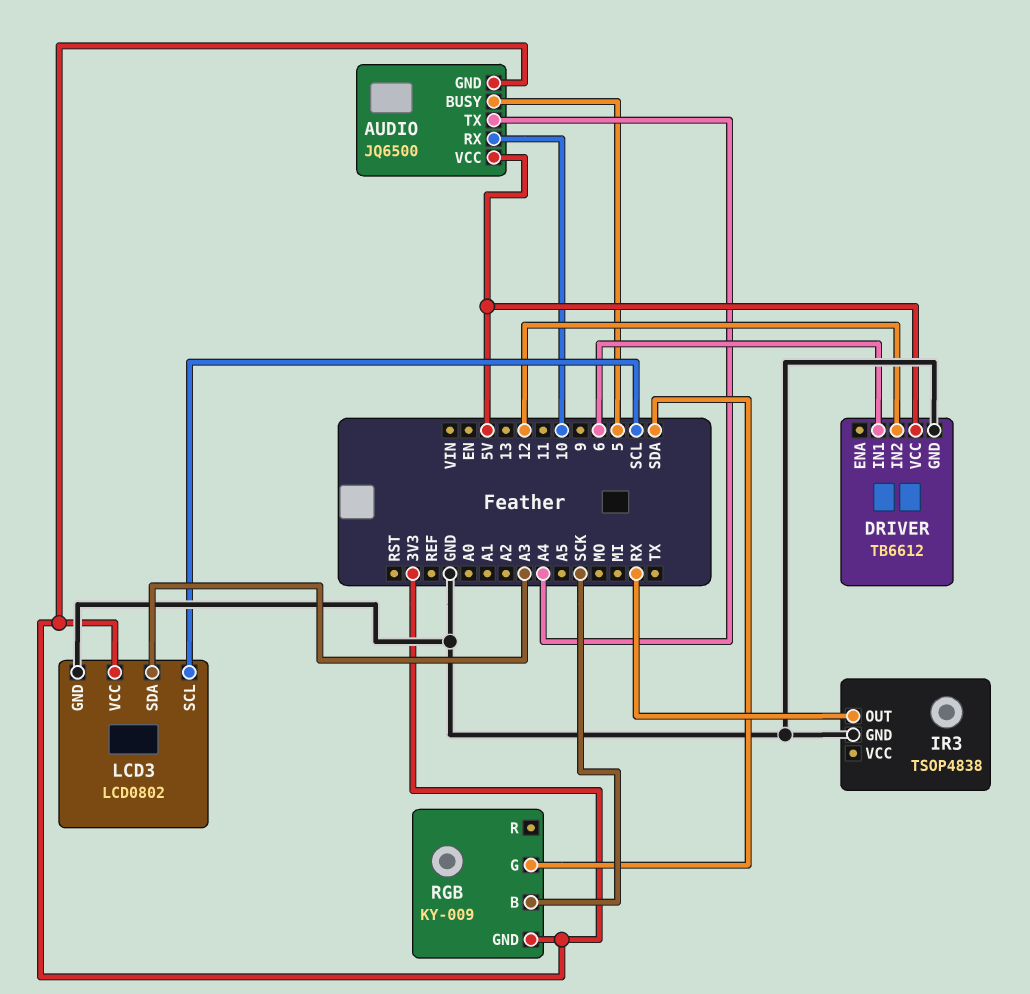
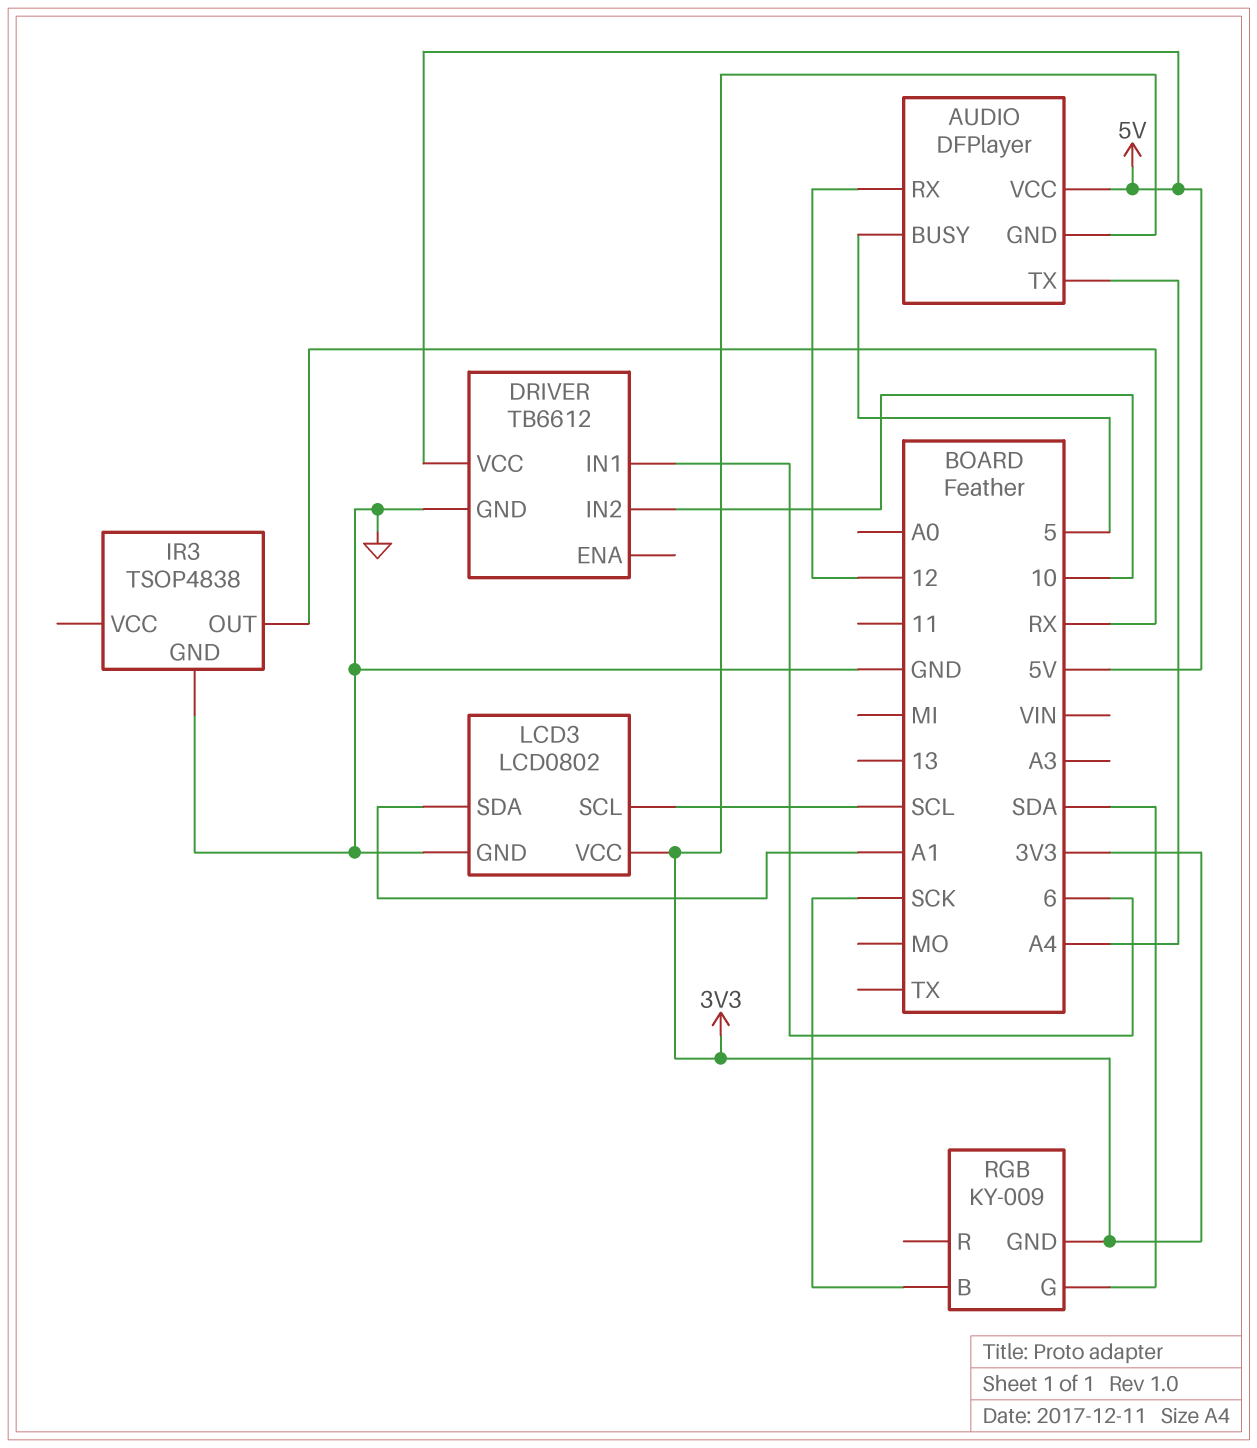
AUDIO: JQ6500 -> DFPlayer
AUDIO pin RX: 10 -> 12
DRIVER pin IN2: 12 -> 10
LCD3 pin SDA: A3 -> A1

